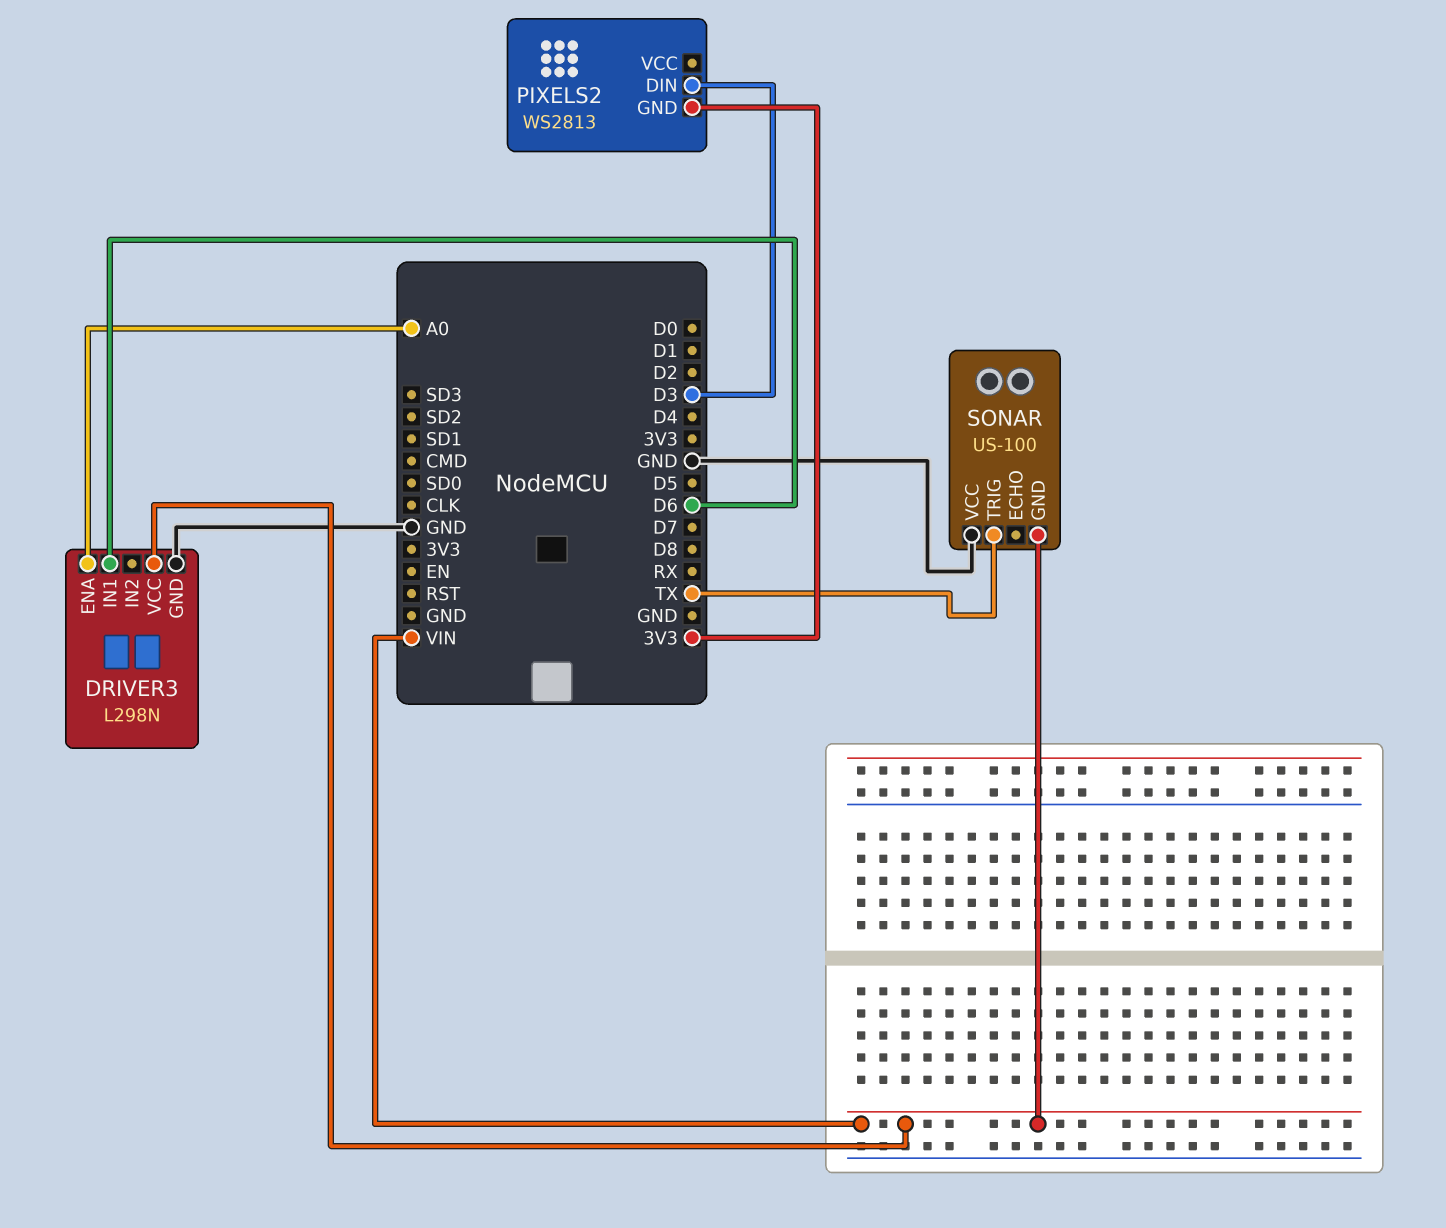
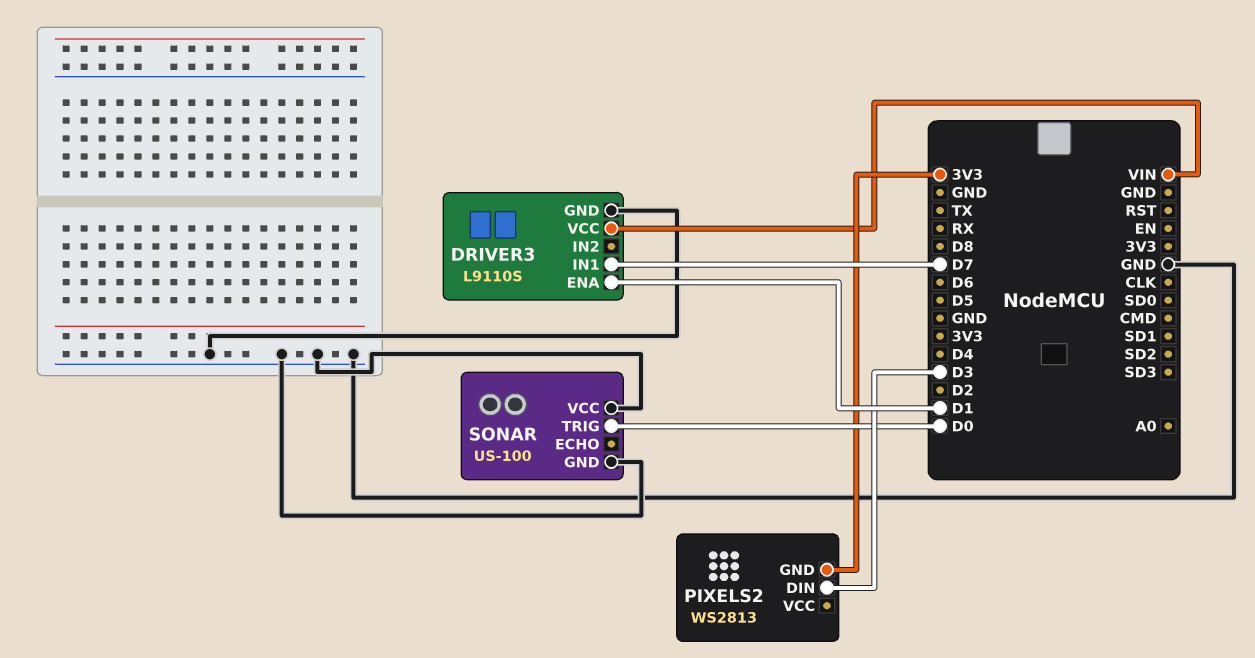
DRIVER3: L298N -> L9110S
DRIVER3 pin ENA: A0 -> D1
DRIVER3 pin IN1: D6 -> D7
SONAR pin GND: VIN -> GND
SONAR pin TRIG: TX -> D0

